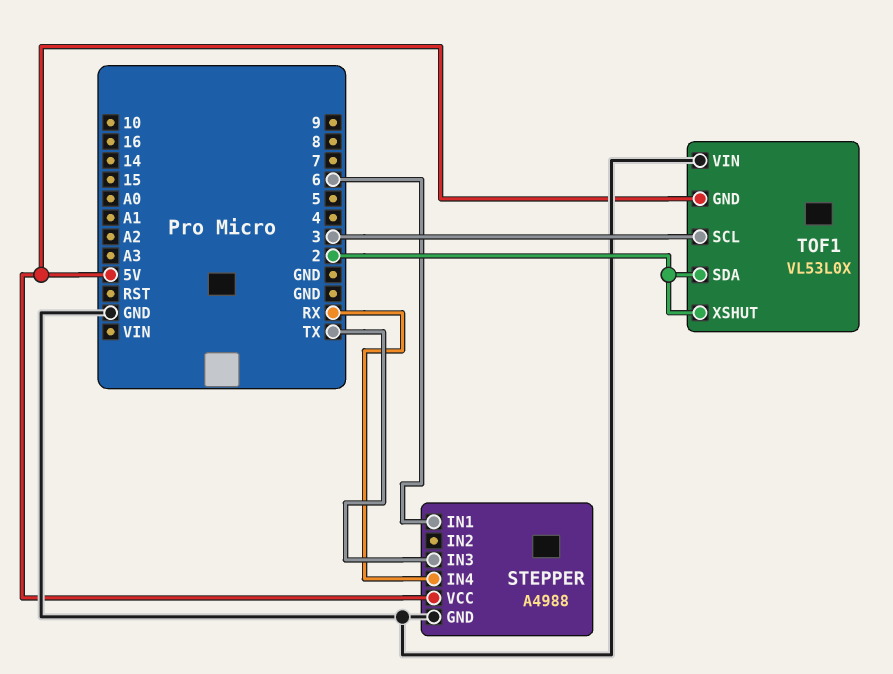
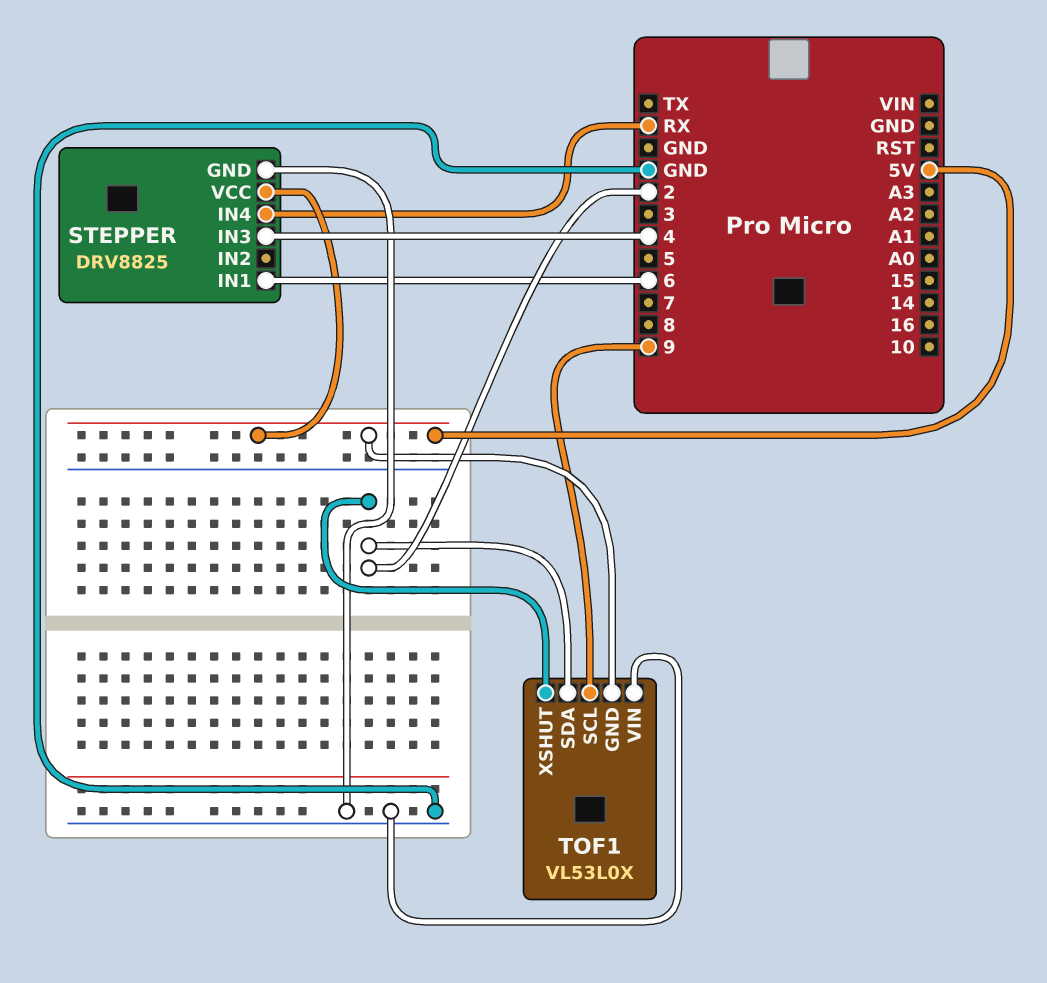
STEPPER: A4988 -> DRV8825
STEPPER pin IN3: TX -> 4
TOF1 pin SCL: 3 -> 9

